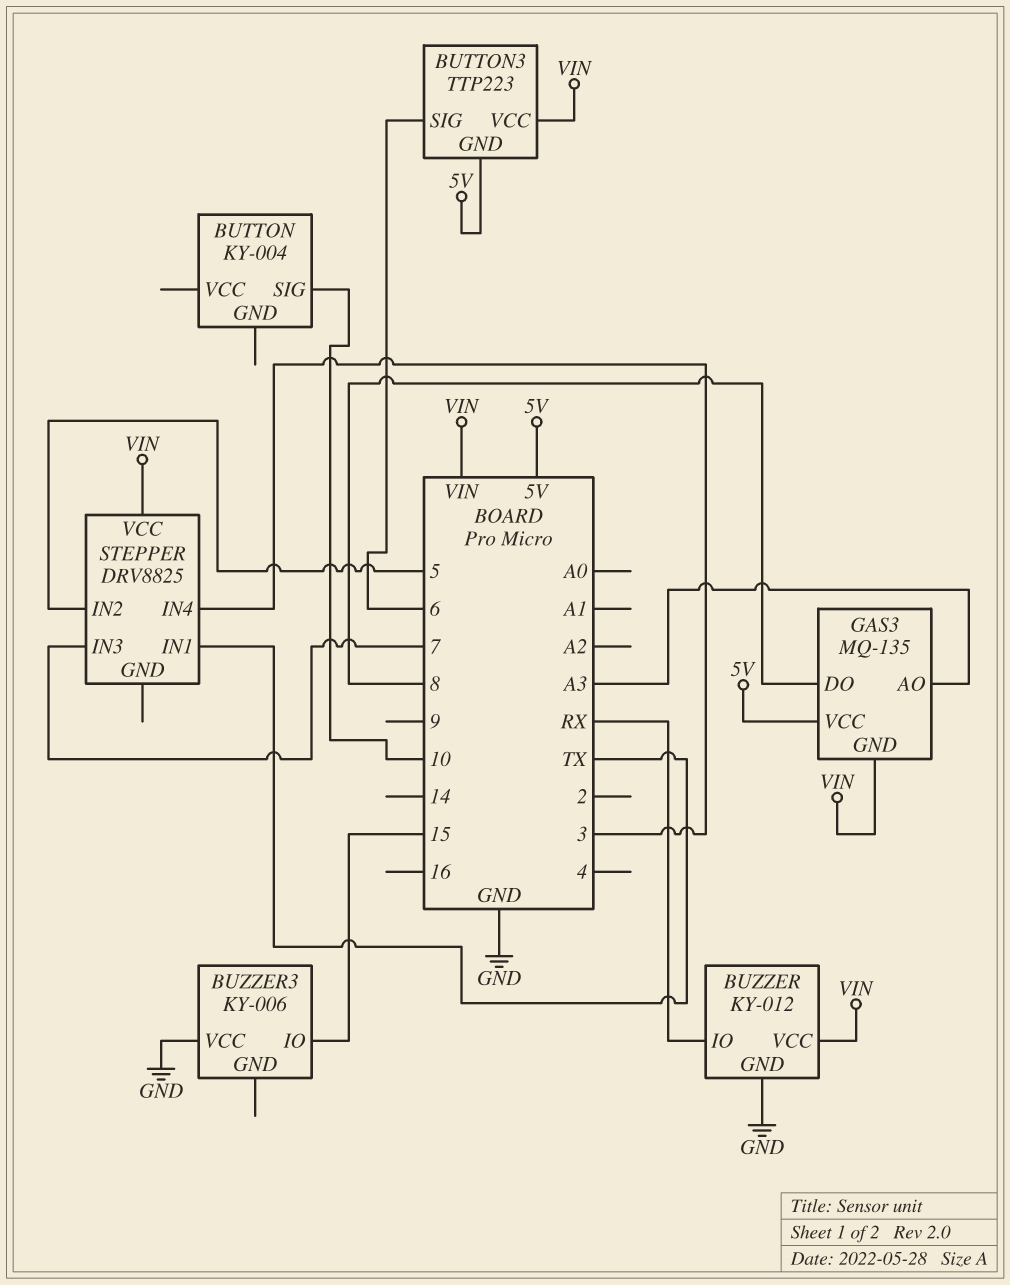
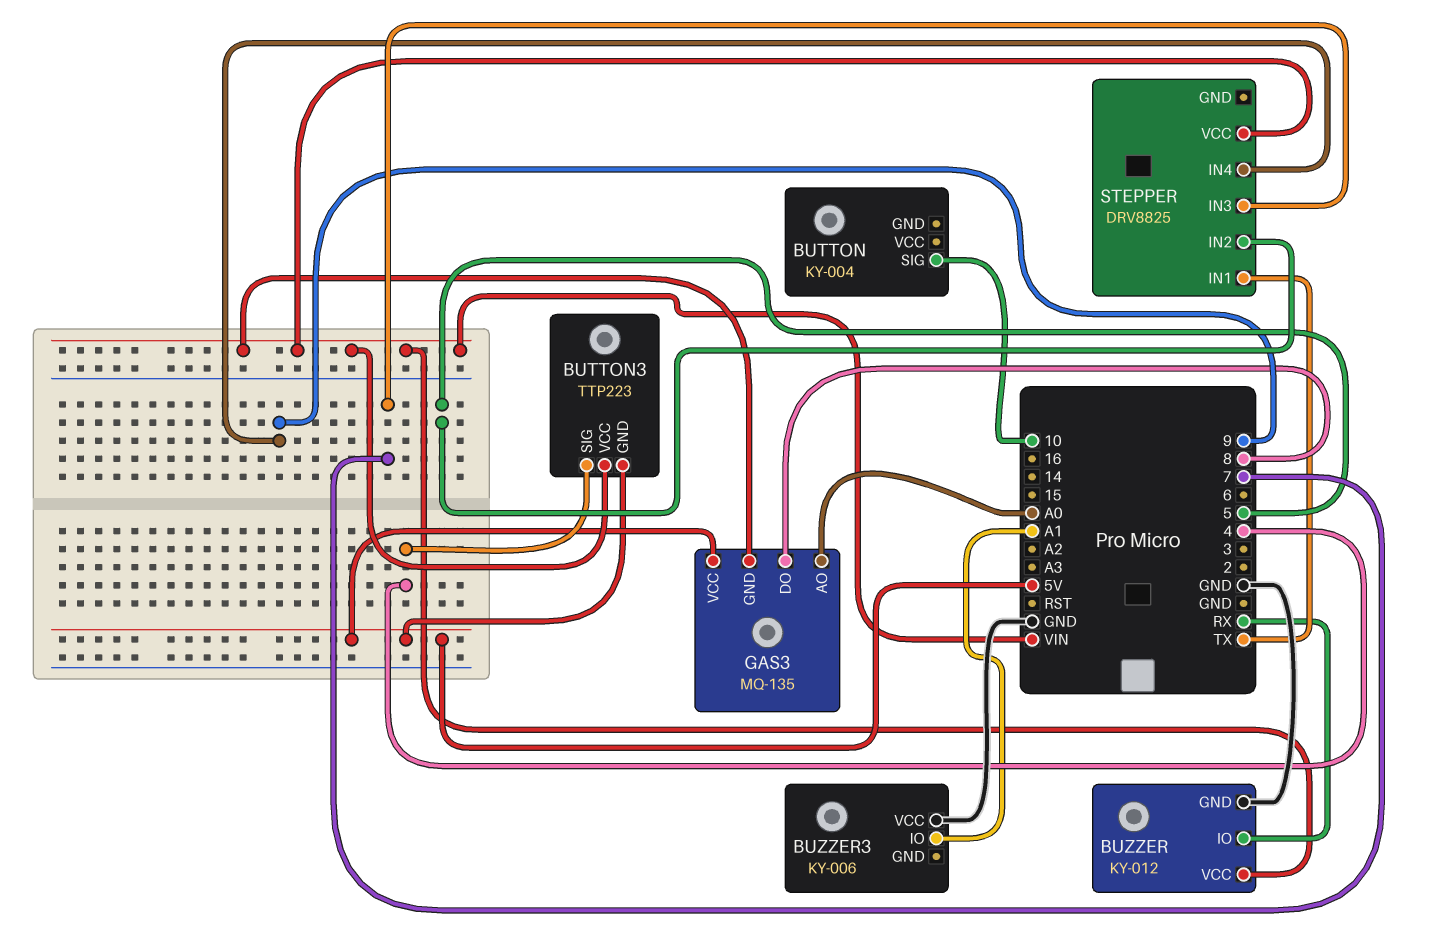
BUTTON3 pin SIG: 6 -> 4
BUZZER3 pin IO: 15 -> A1
GAS3 pin AO: A3 -> A0
STEPPER pin IN4: 3 -> 9

